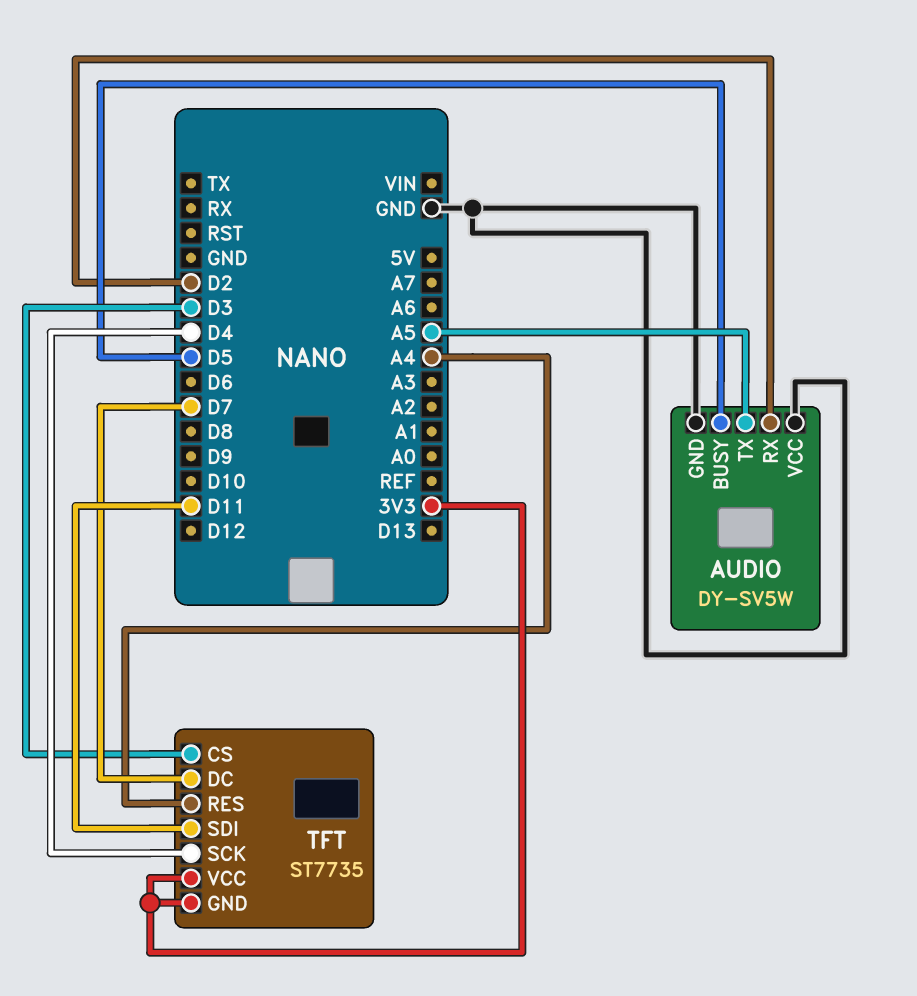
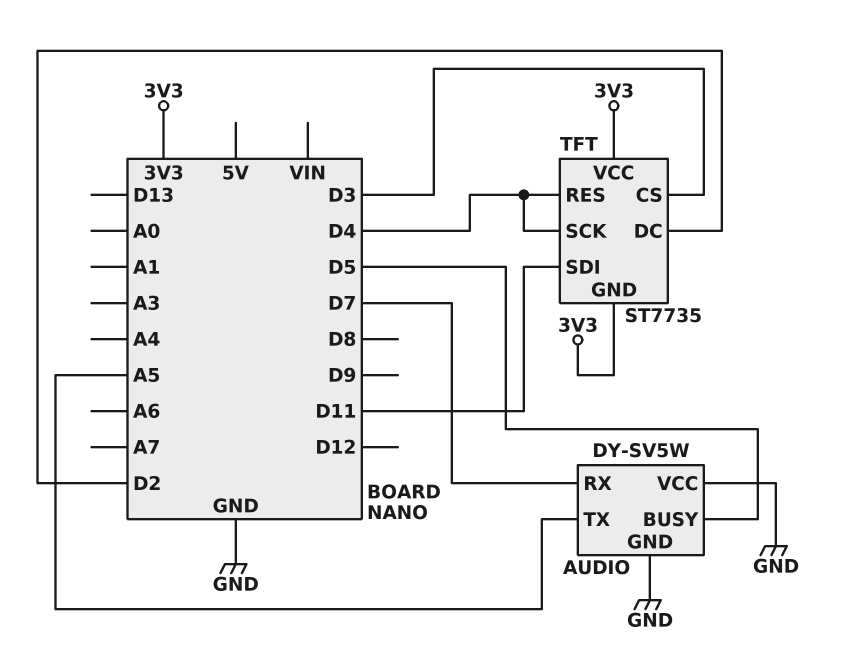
AUDIO pin RX: D2 -> D7
TFT pin DC: D7 -> D2
TFT pin RES: A4 -> D4

